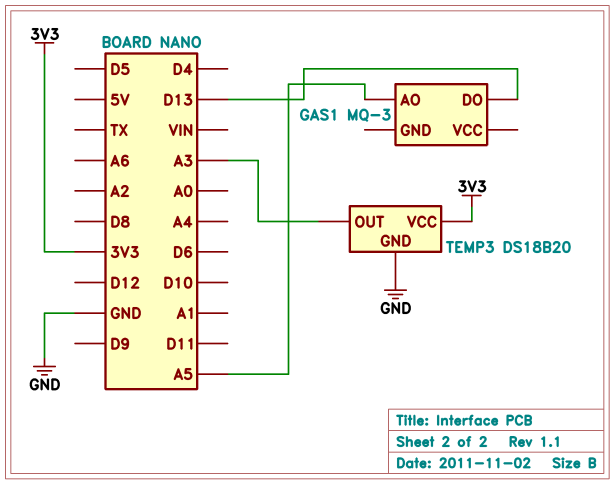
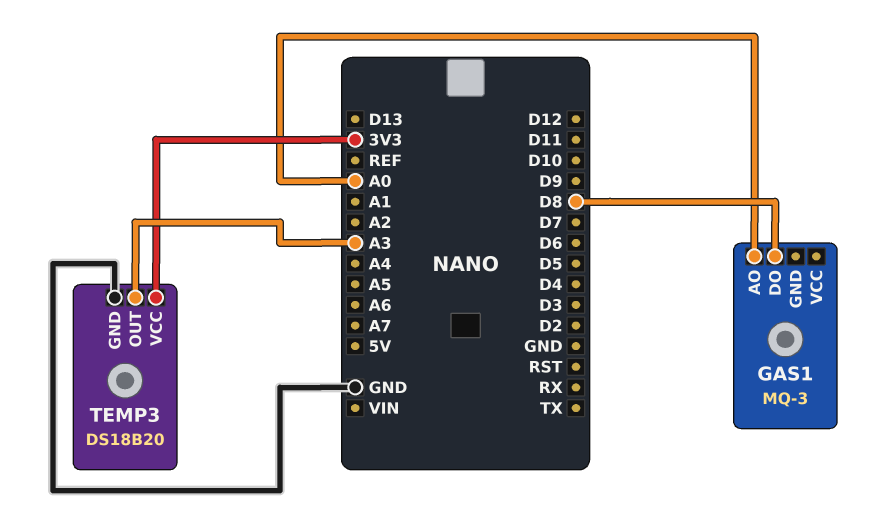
GAS1 pin AO: A5 -> A0
GAS1 pin DO: D13 -> D8

